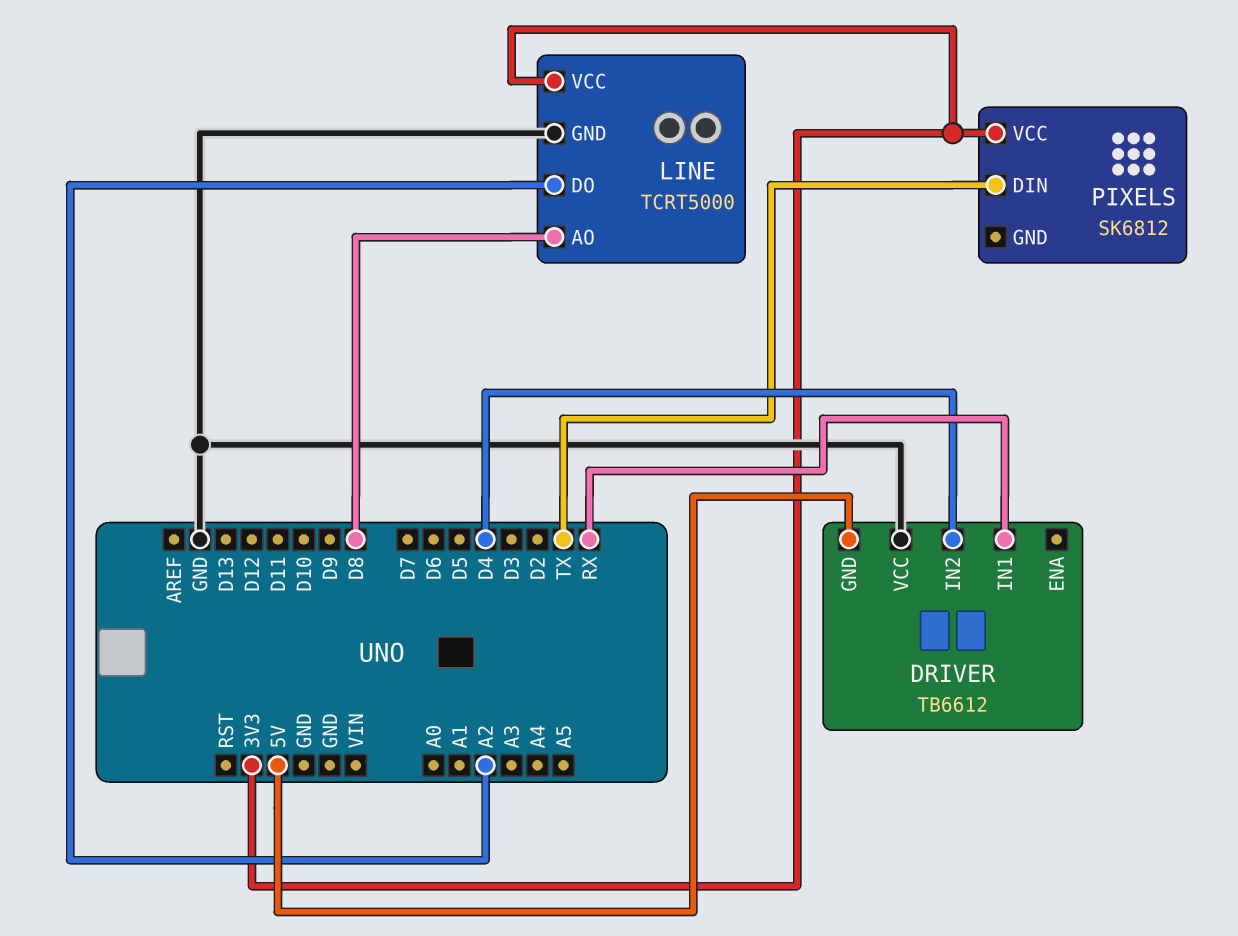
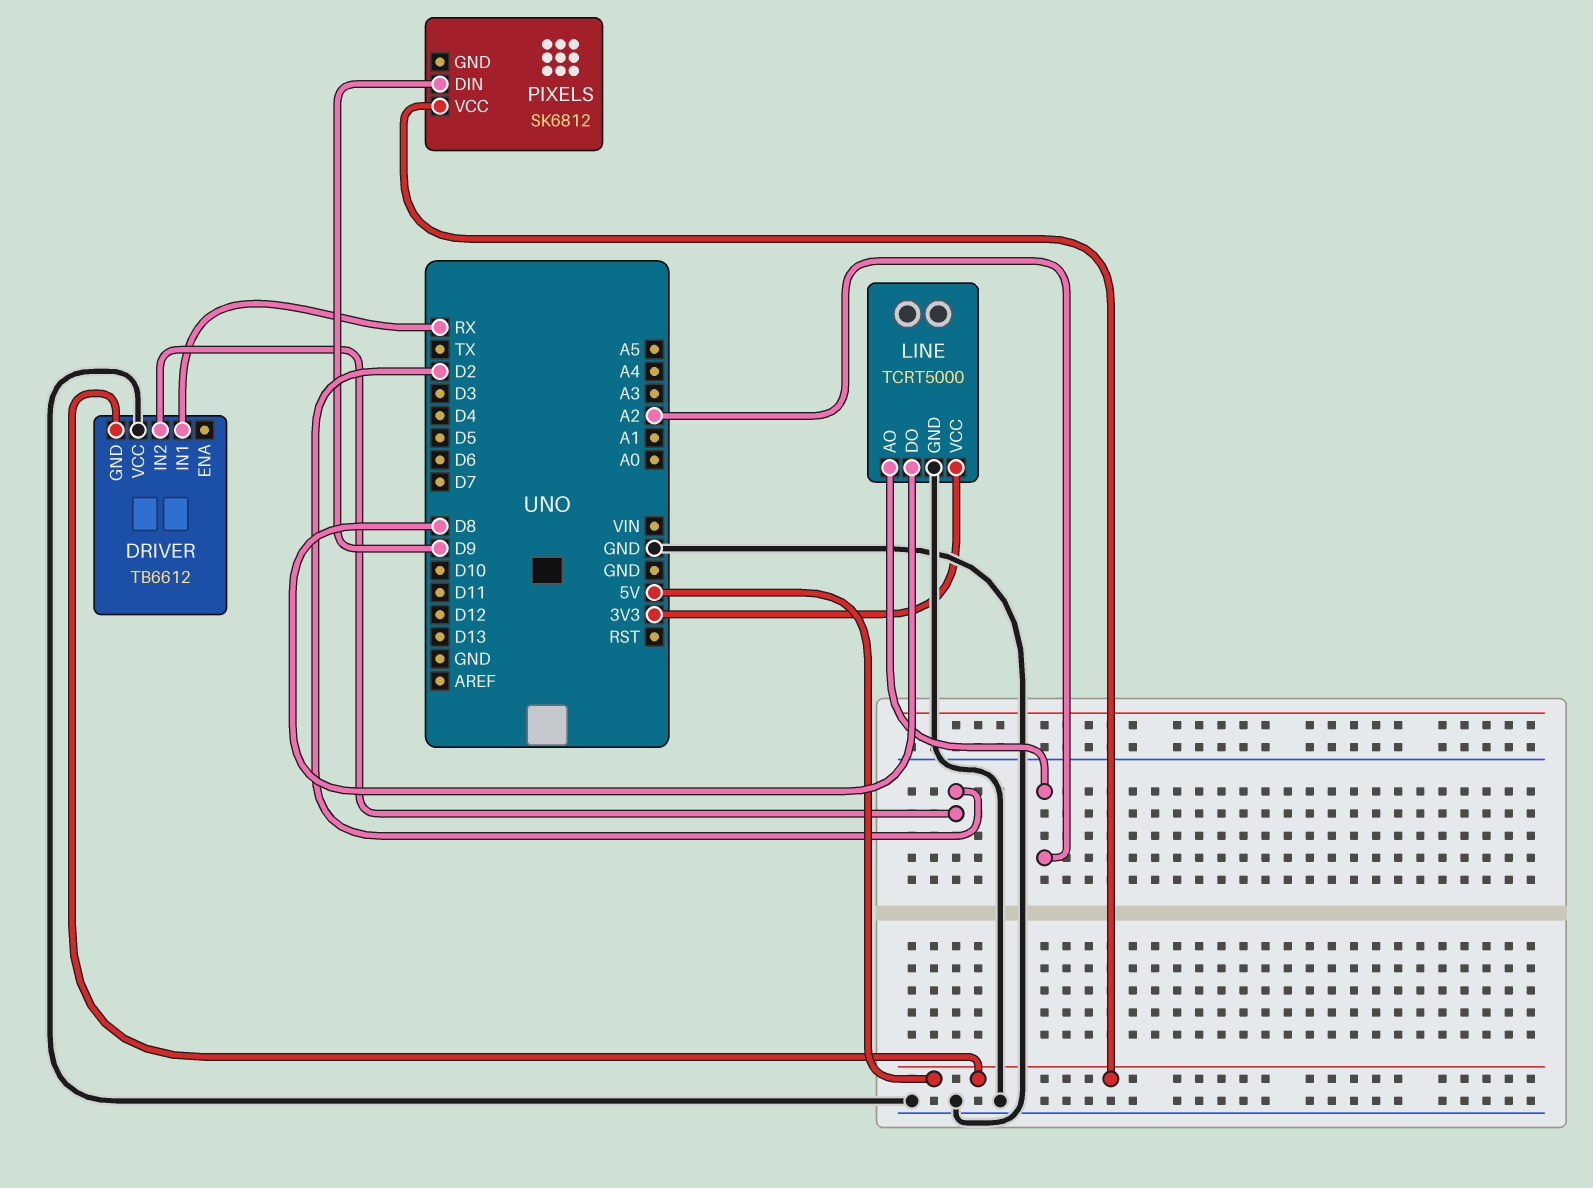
DRIVER pin IN2: D4 -> D2
LINE pin AO: D8 -> A2
LINE pin DO: A2 -> D8
PIXELS pin DIN: TX -> D9
PIXELS pin VCC: 3V3 -> 5V

